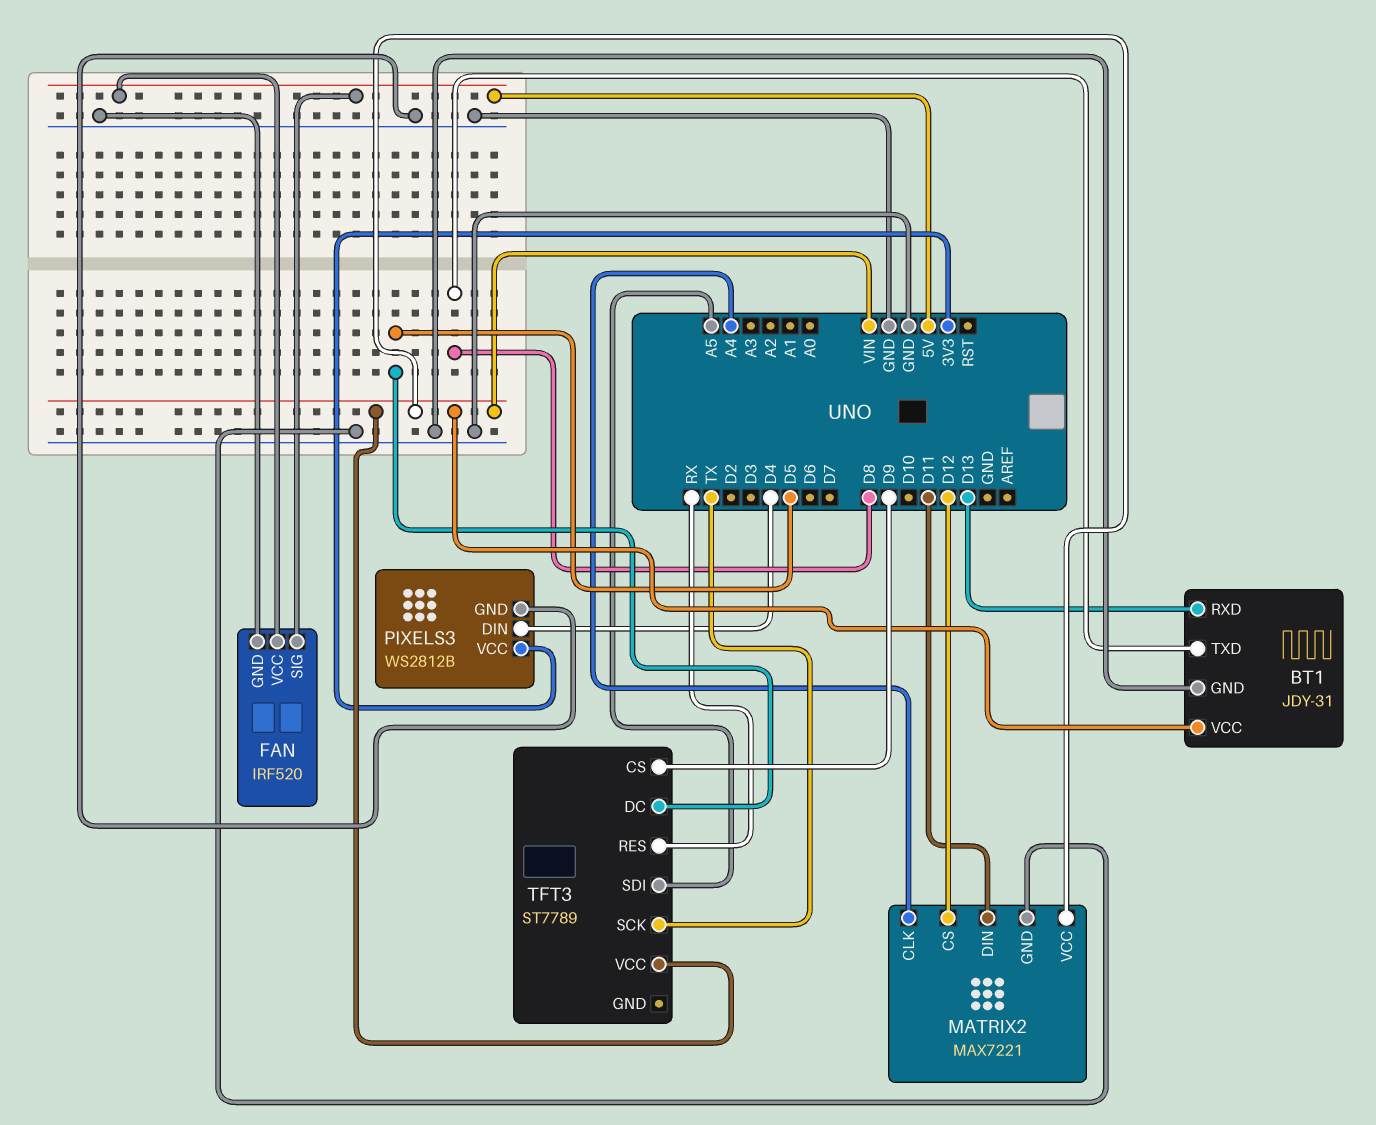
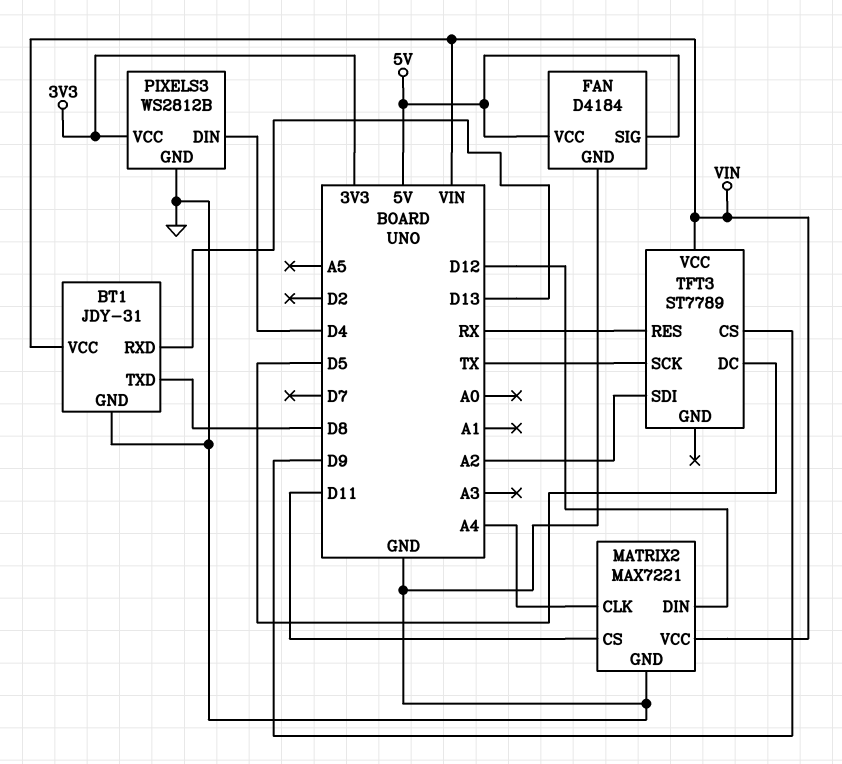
FAN: IRF520 -> D4184
MATRIX2 pin CS: D12 -> D11
MATRIX2 pin DIN: D11 -> D12
TFT3 pin SDI: A5 -> A2

